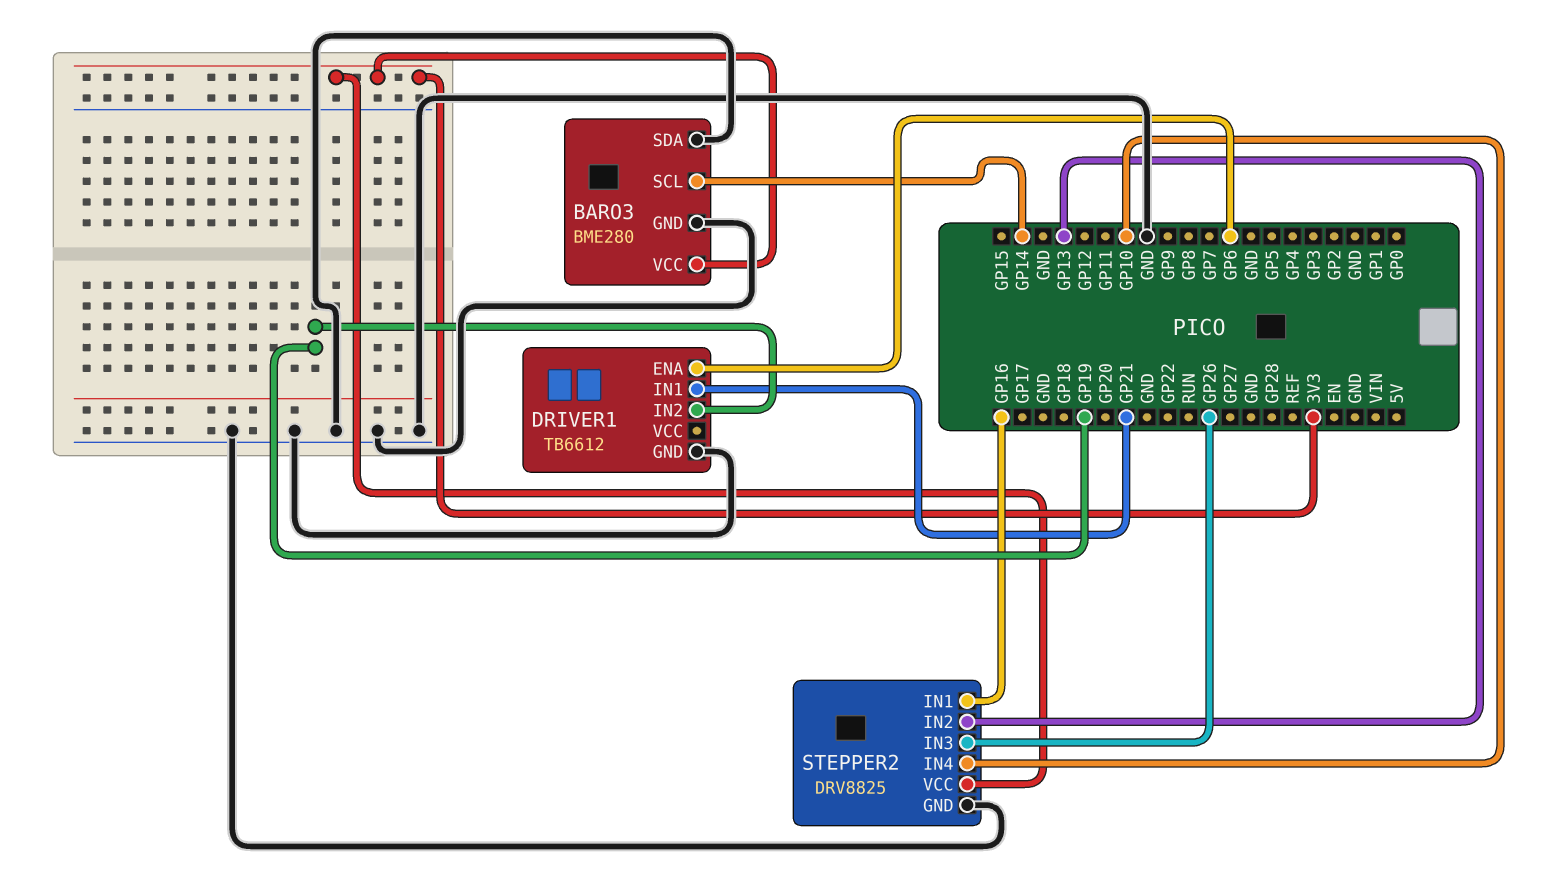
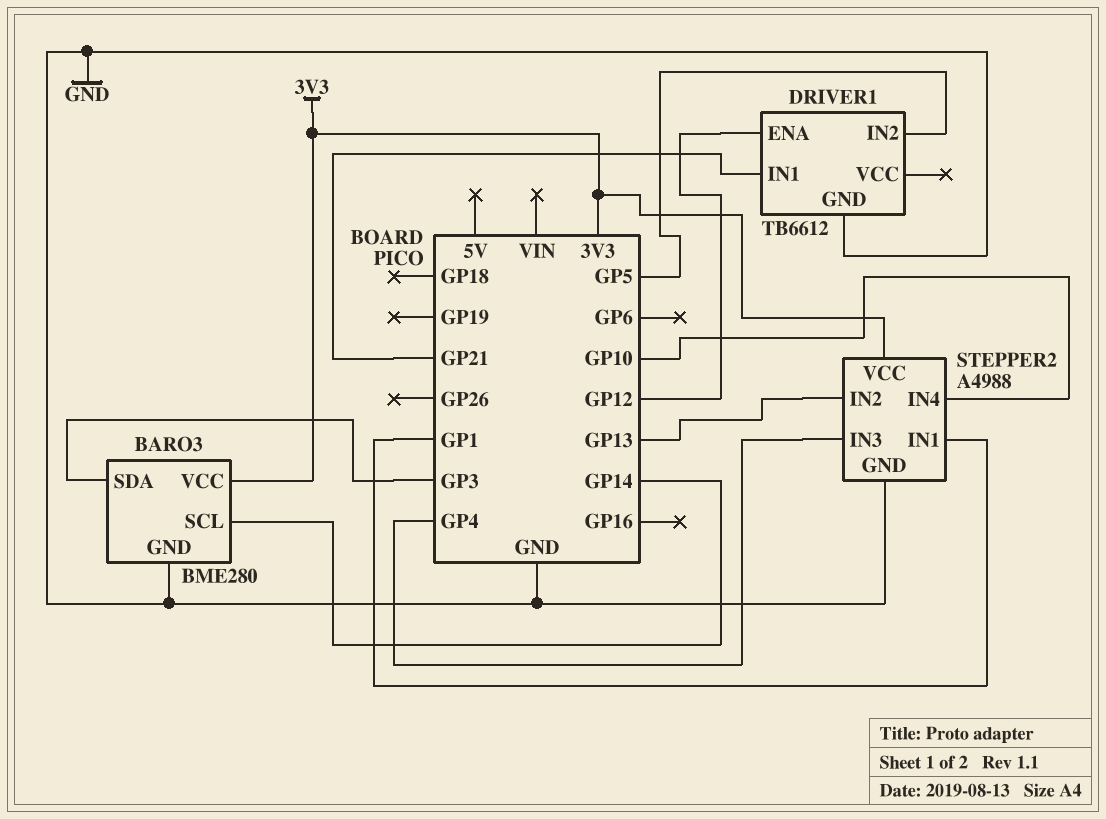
BARO3 pin SDA: GND -> GP3
DRIVER1 pin ENA: GP6 -> GP12
DRIVER1 pin IN2: GP19 -> GP5
STEPPER2: DRV8825 -> A4988
STEPPER2 pin IN1: GP16 -> GP1
STEPPER2 pin IN3: GP26 -> GP4

